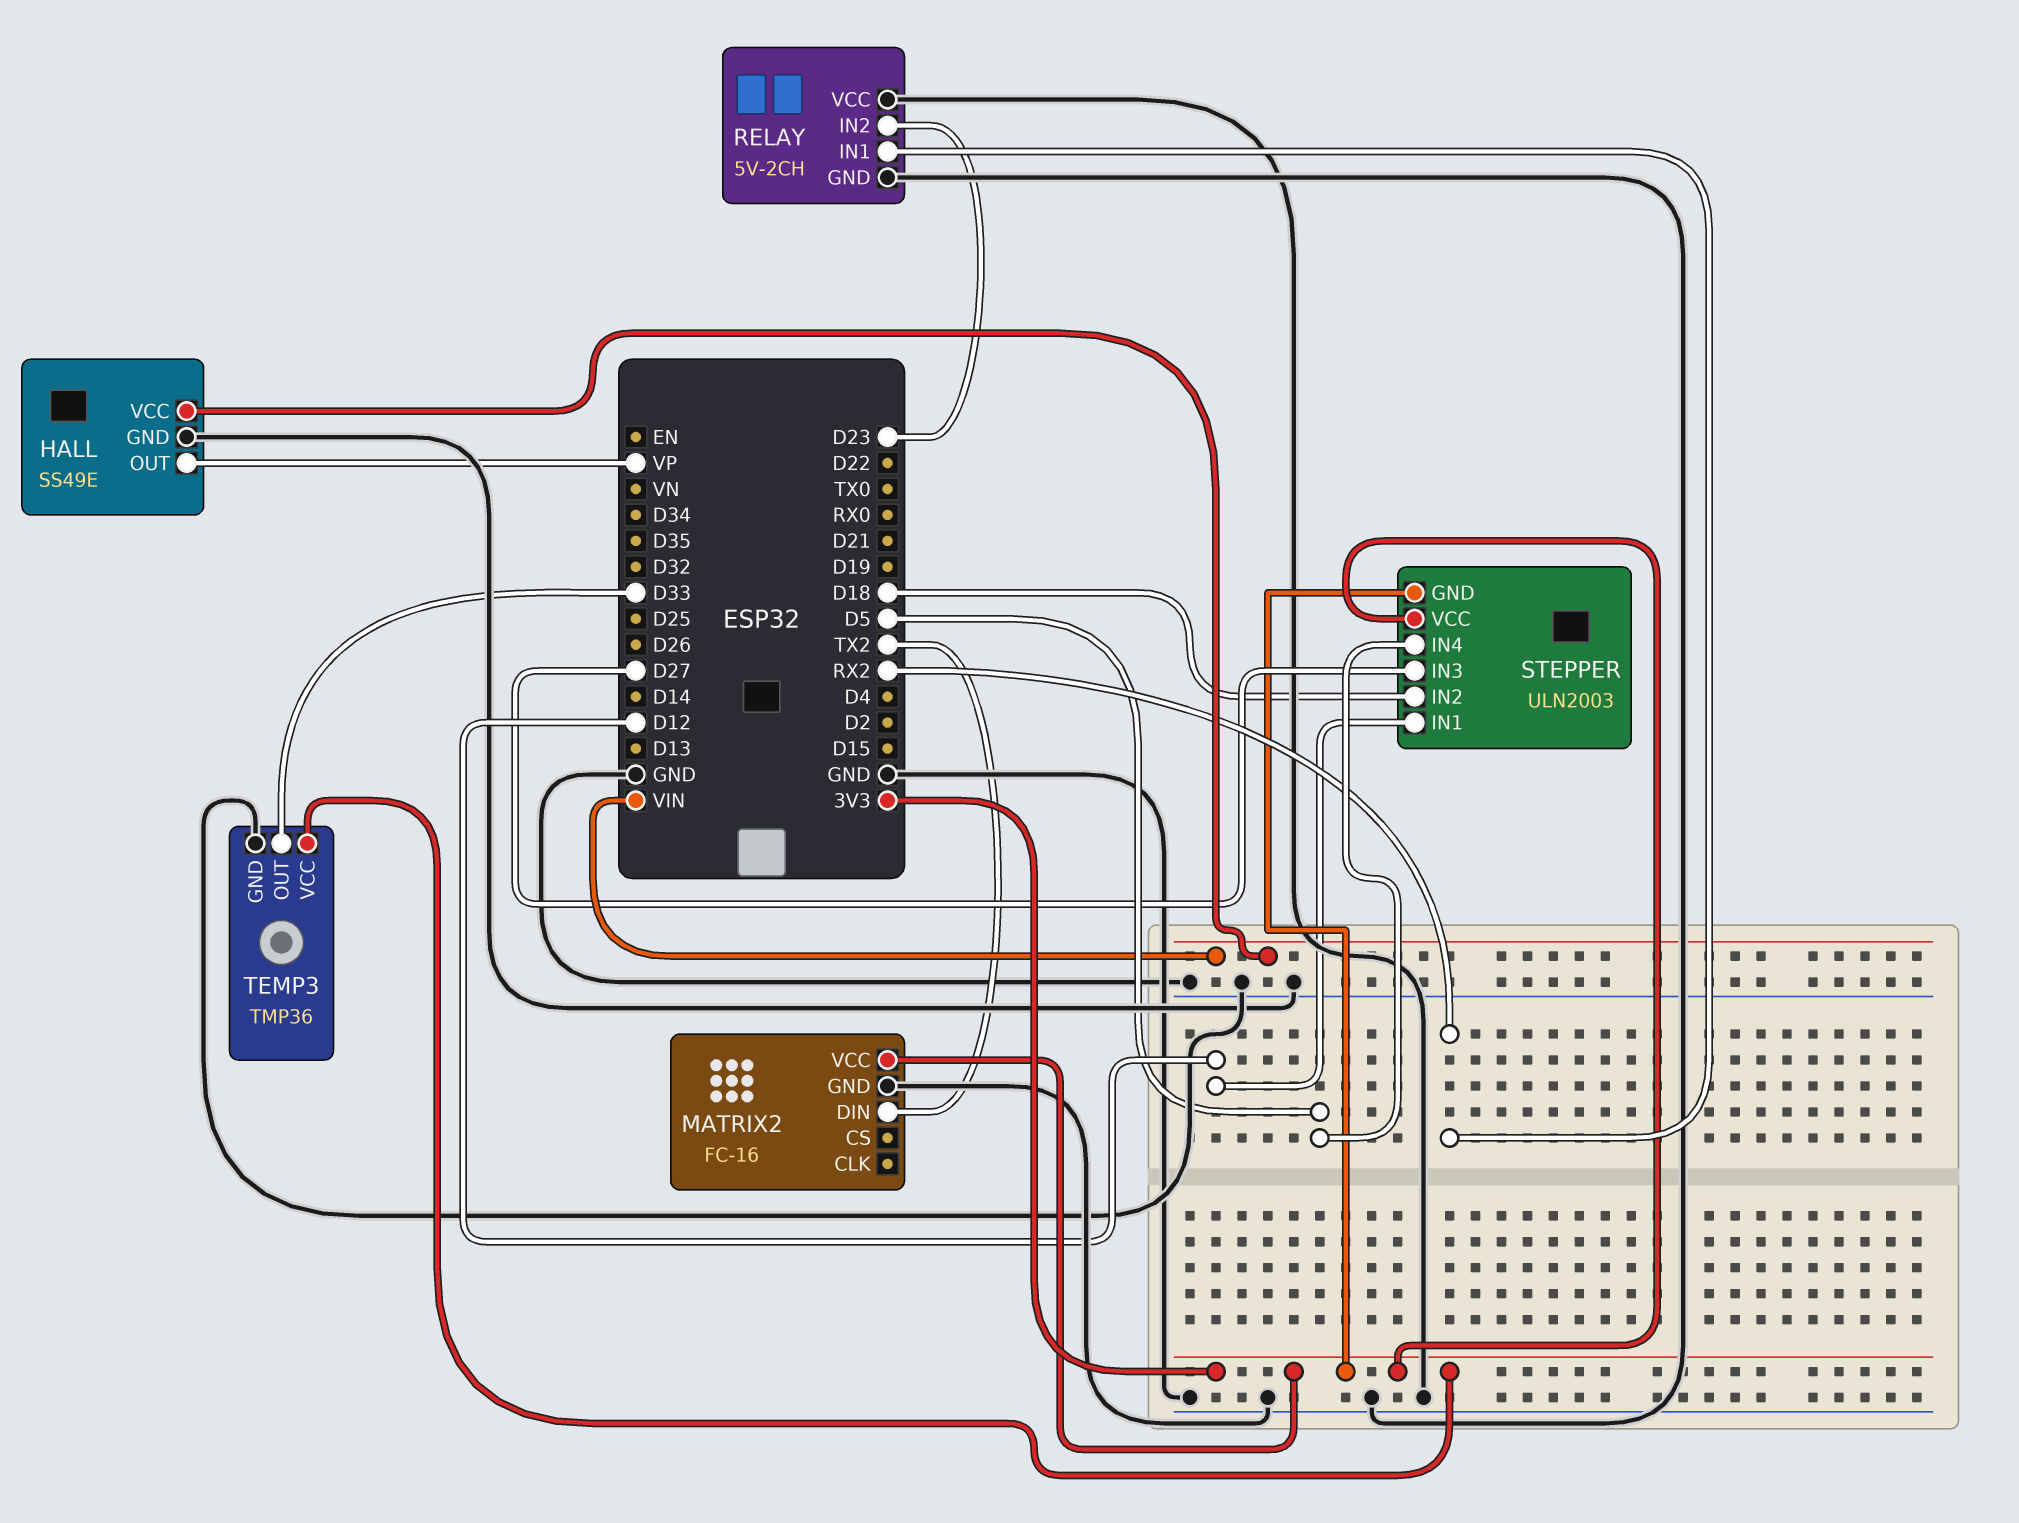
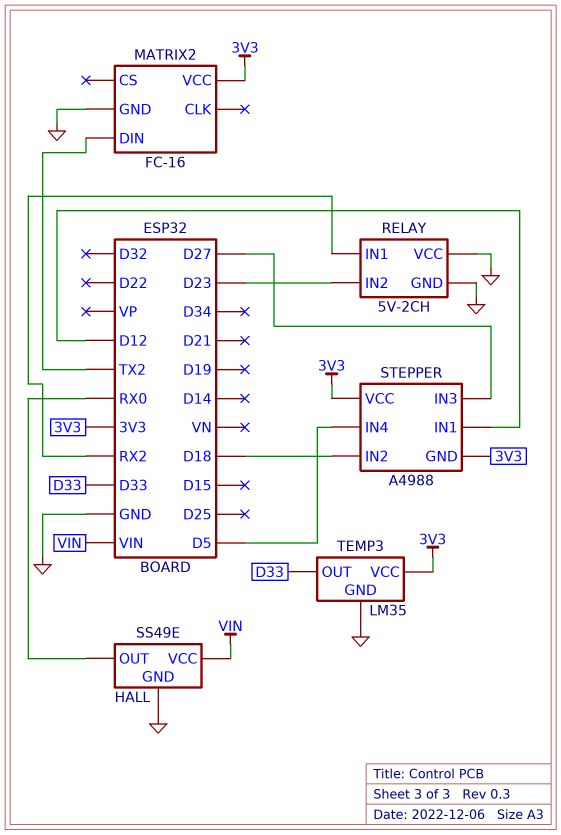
HALL pin OUT: VP -> RX0
STEPPER: ULN2003 -> A4988
TEMP3: TMP36 -> LM35

